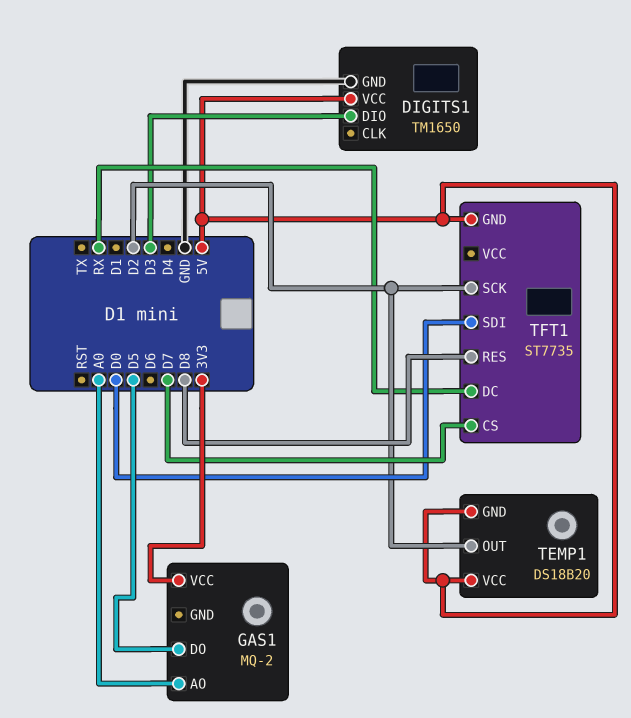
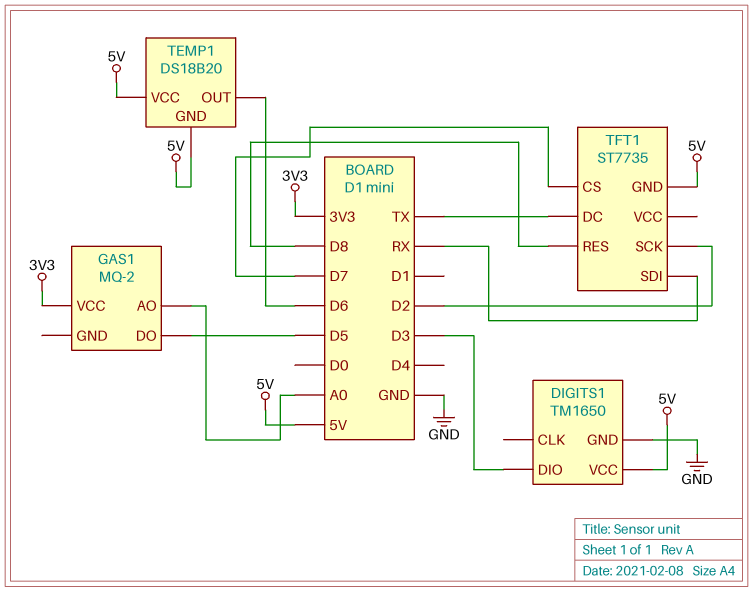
TEMP1 pin OUT: D2 -> D6
TFT1 pin DC: RX -> TX
TFT1 pin SDI: D0 -> RX

